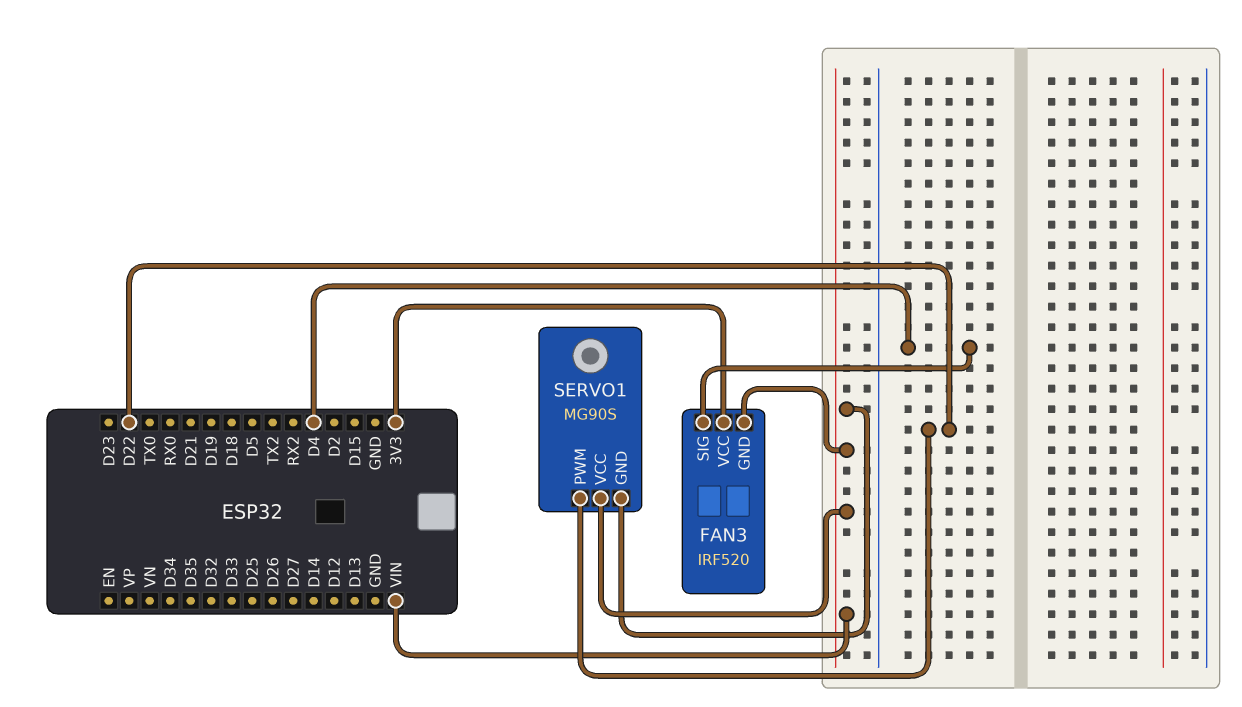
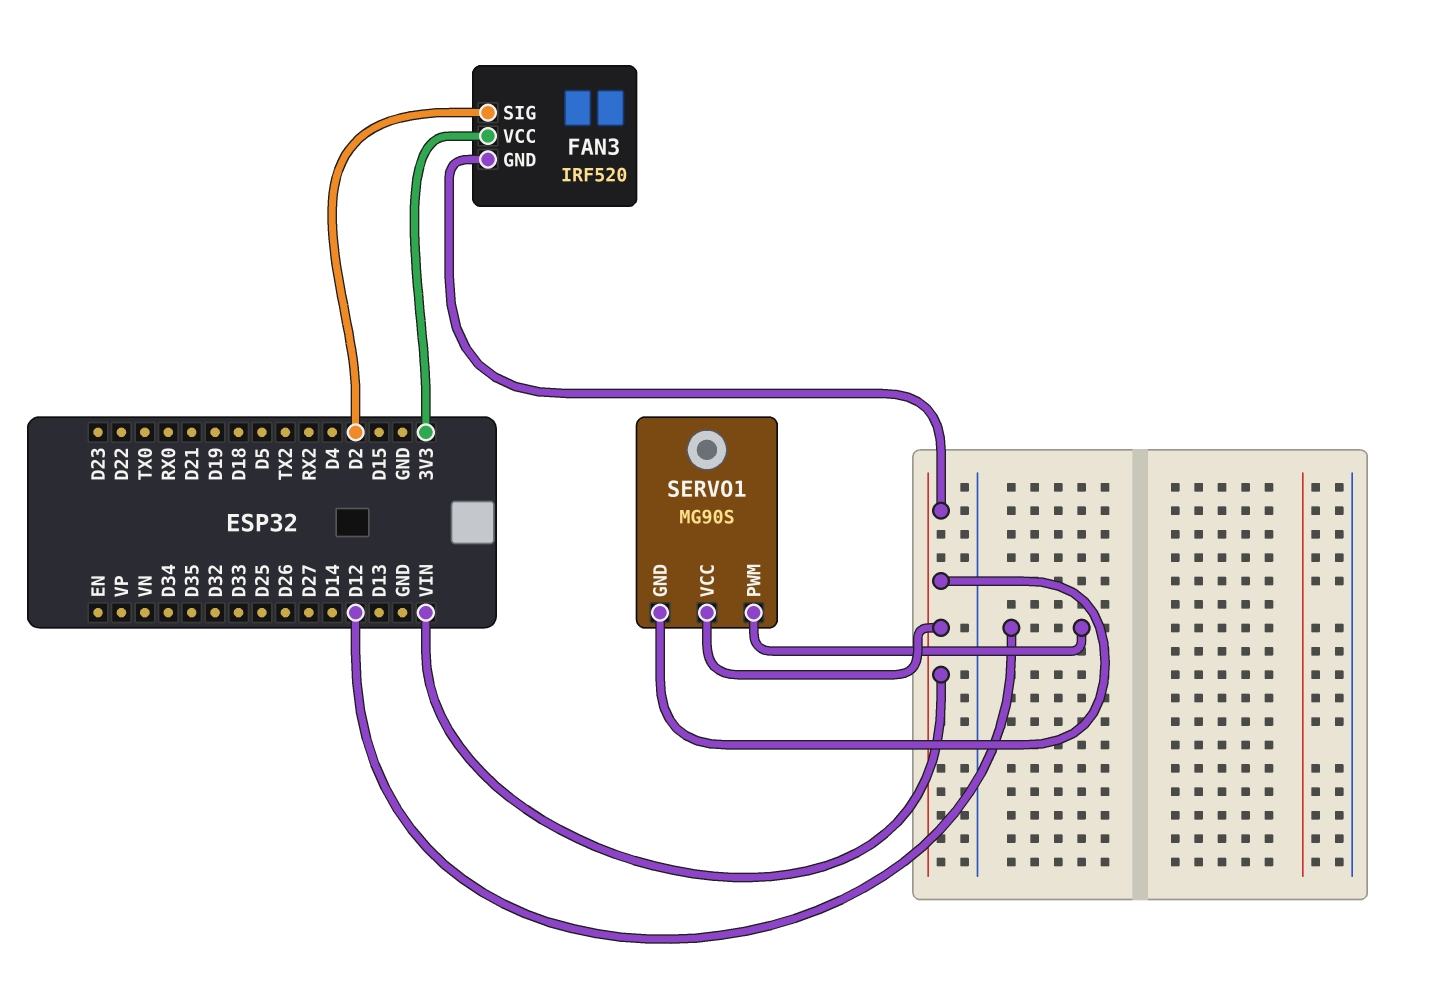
FAN3 pin SIG: D4 -> D2
SERVO1 pin PWM: D22 -> D12

